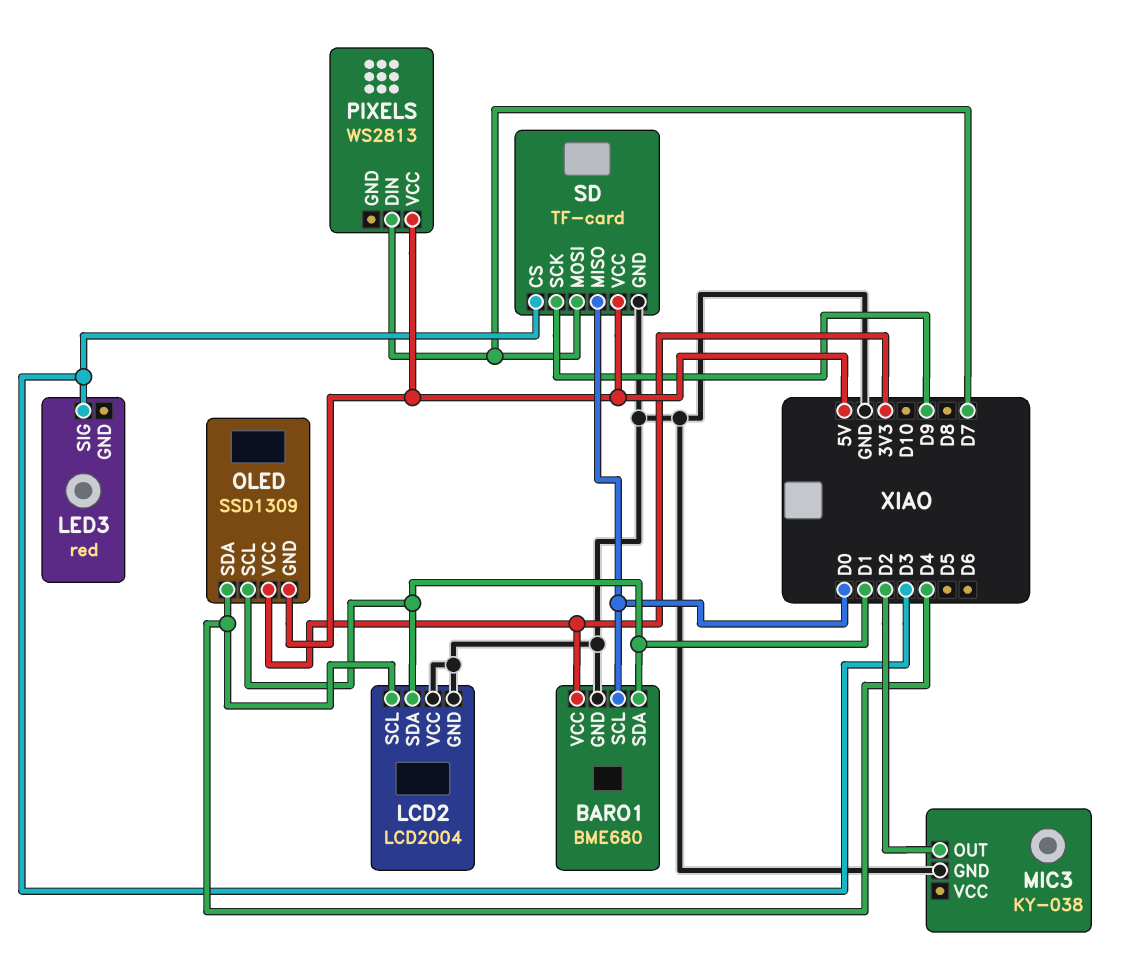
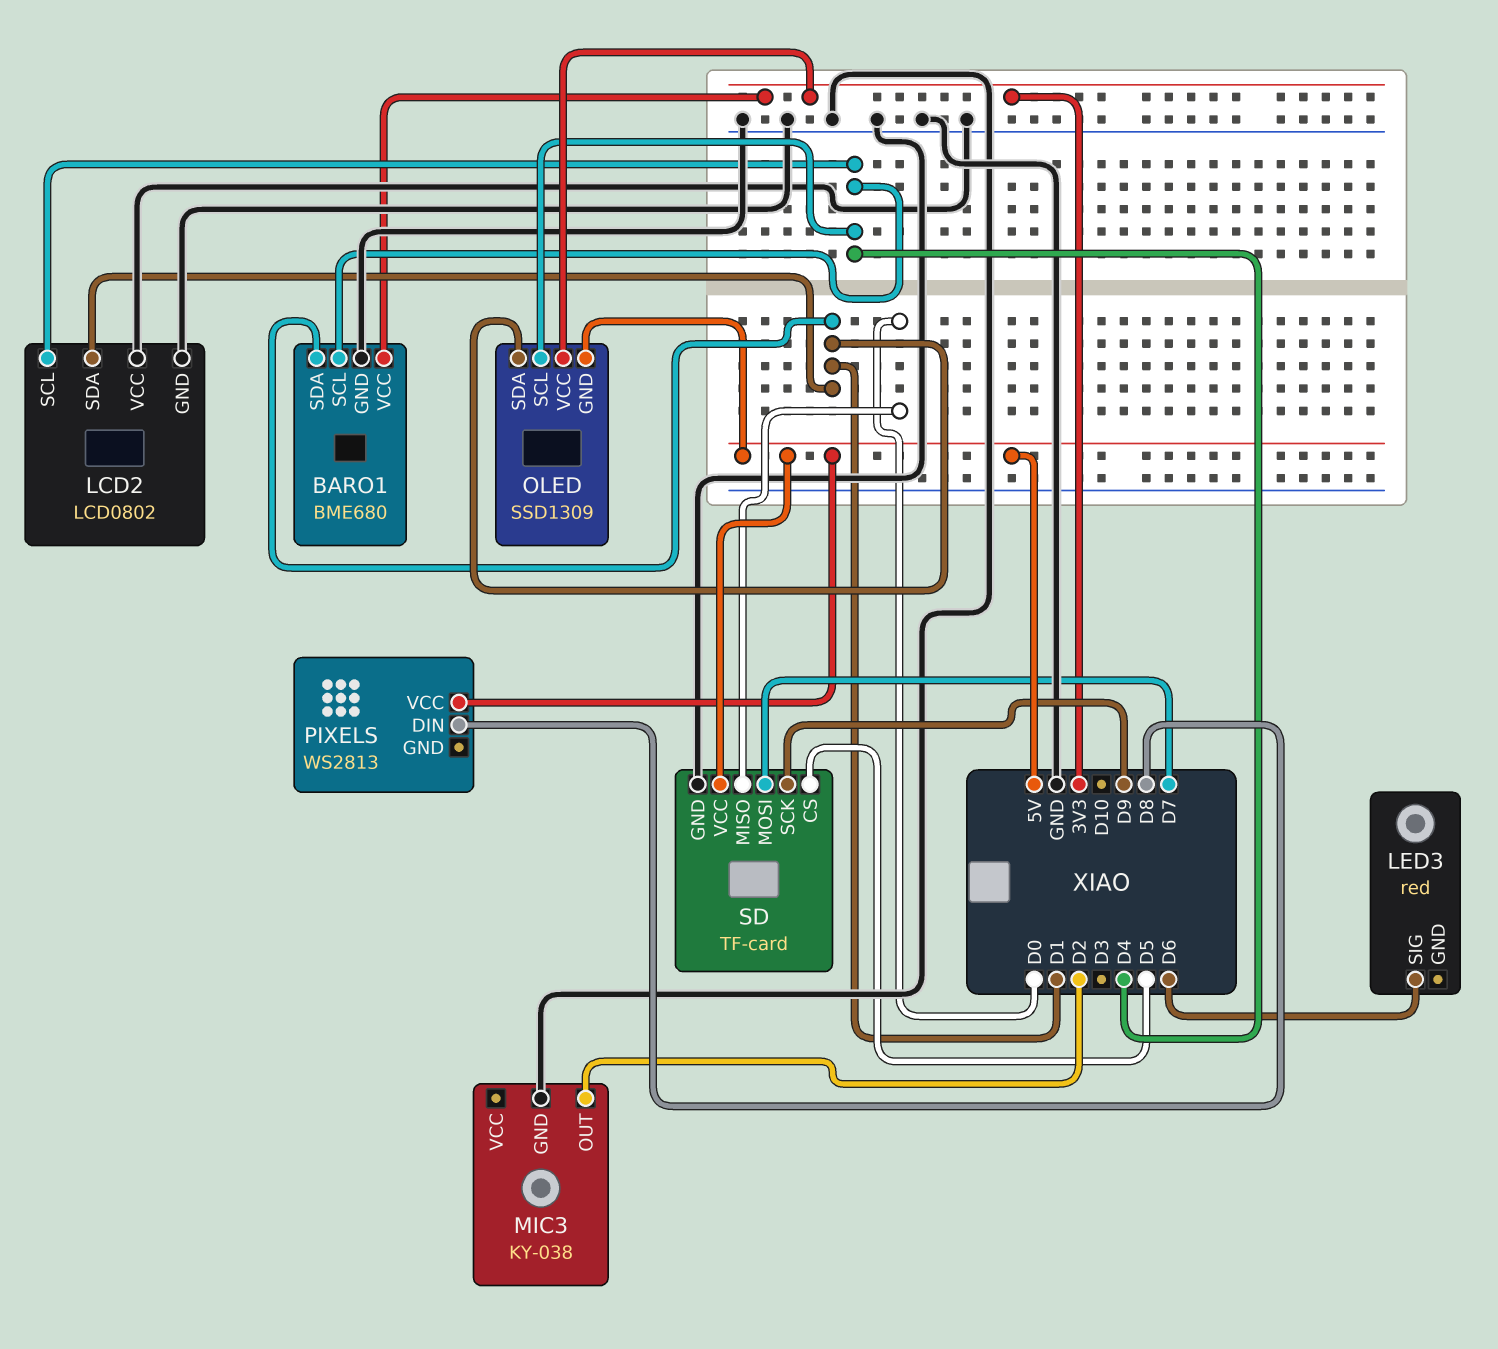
BARO1 pin SCL: D0 -> D4
LCD2: LCD2004 -> LCD0802
LED3 pin SIG: D3 -> D6
OLED pin SCL: D1 -> D4
OLED pin SDA: D4 -> D1
PIXELS pin DIN: D7 -> D8
SD pin CS: D3 -> D5

